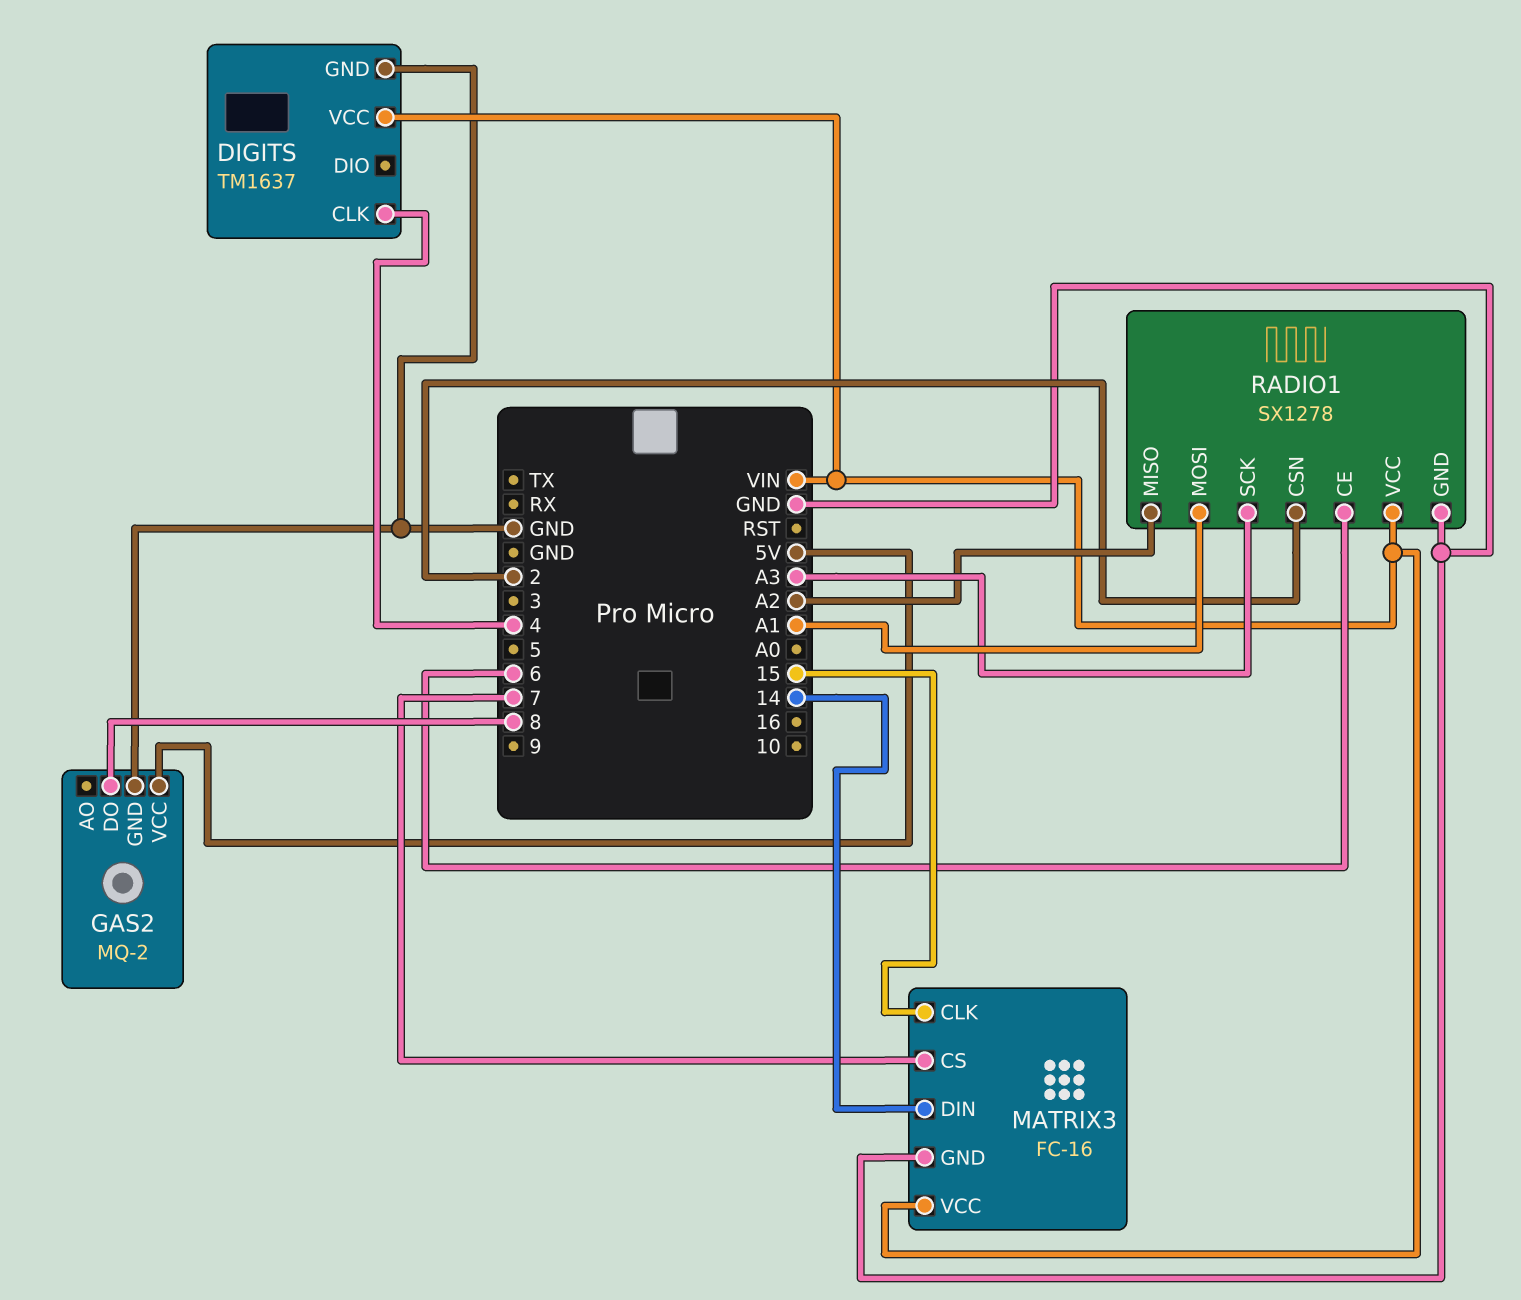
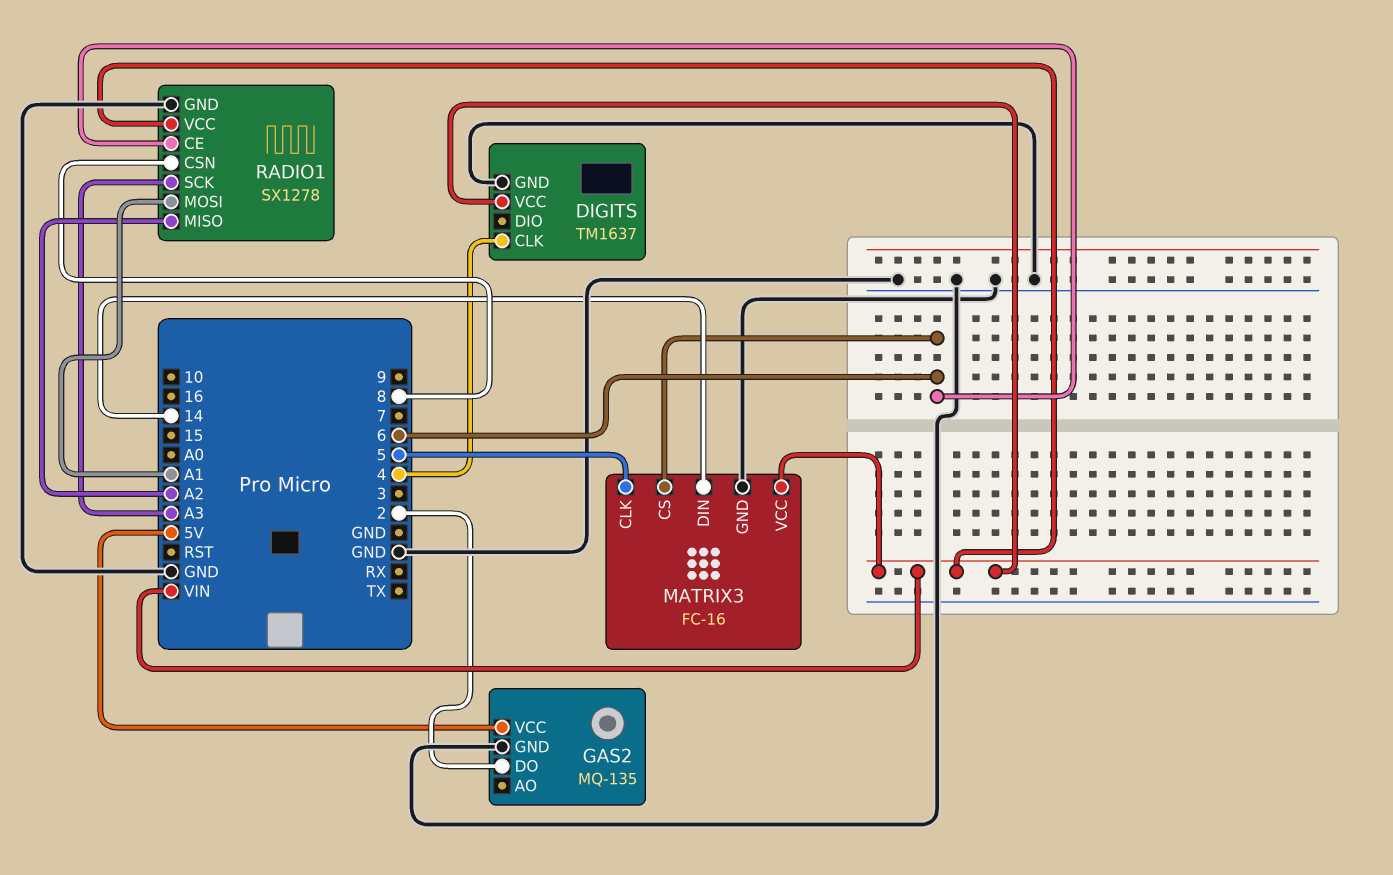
GAS2: MQ-2 -> MQ-135
GAS2 pin DO: 8 -> 2
MATRIX3 pin CLK: 15 -> 5
MATRIX3 pin CS: 7 -> 6
RADIO1 pin CSN: 2 -> 8

